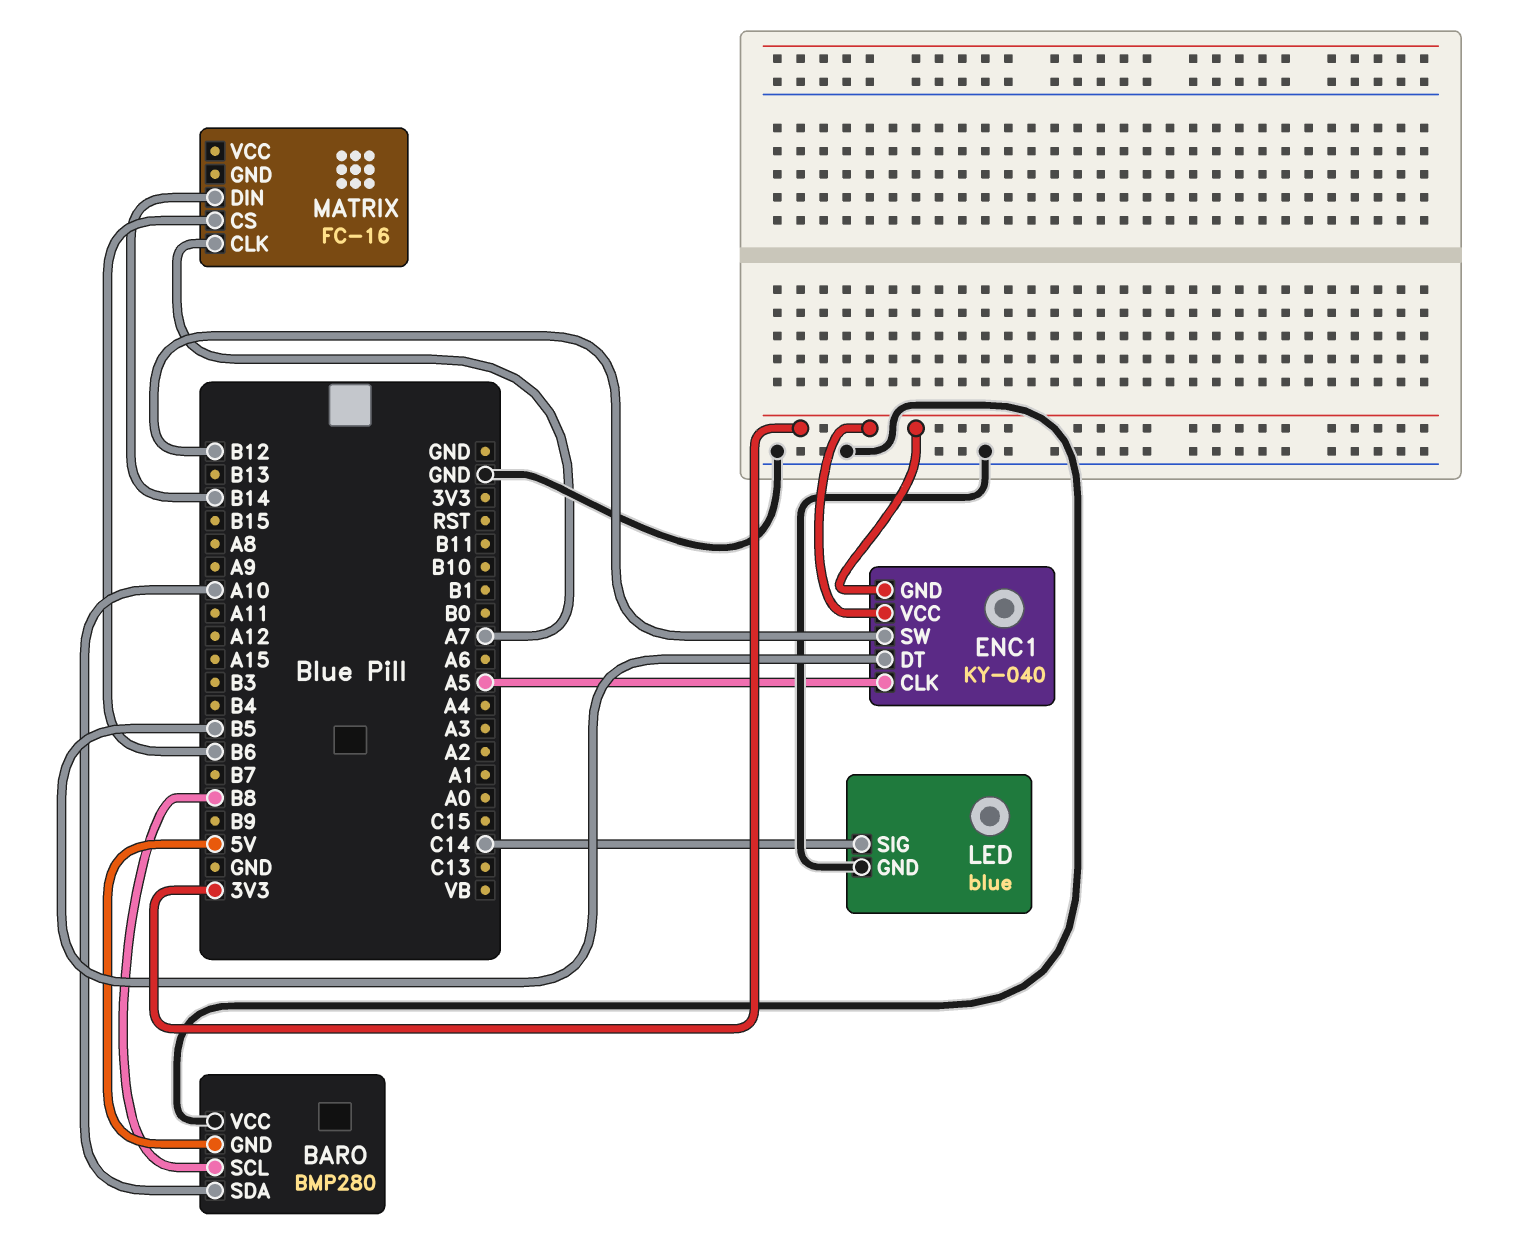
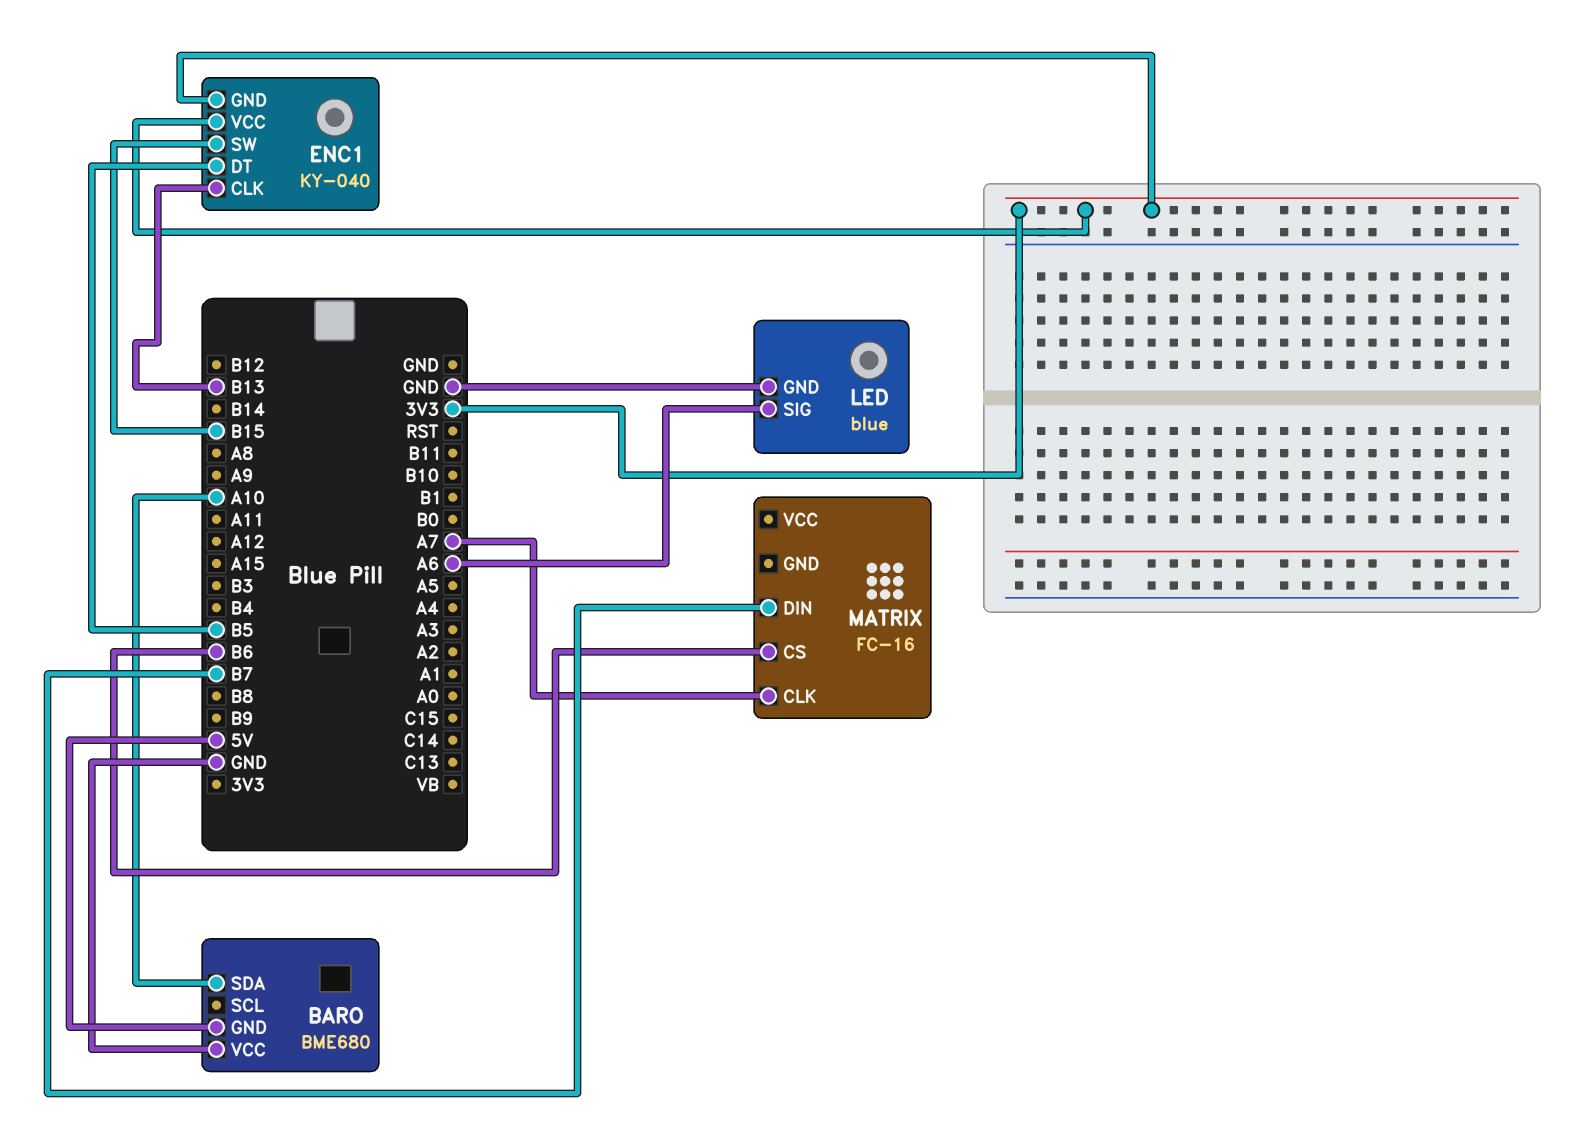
BARO: BMP280 -> BME680
BARO pin SCL: B8 -> none
ENC1 pin CLK: A5 -> B13
ENC1 pin SW: B12 -> B15
LED pin SIG: C14 -> A6
MATRIX pin DIN: B14 -> B7

